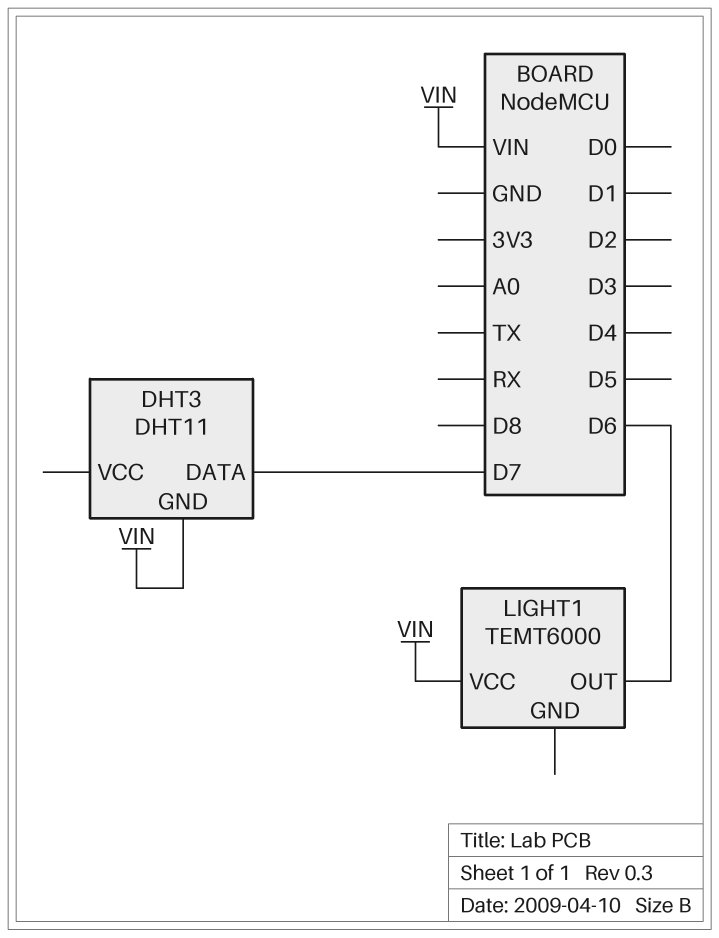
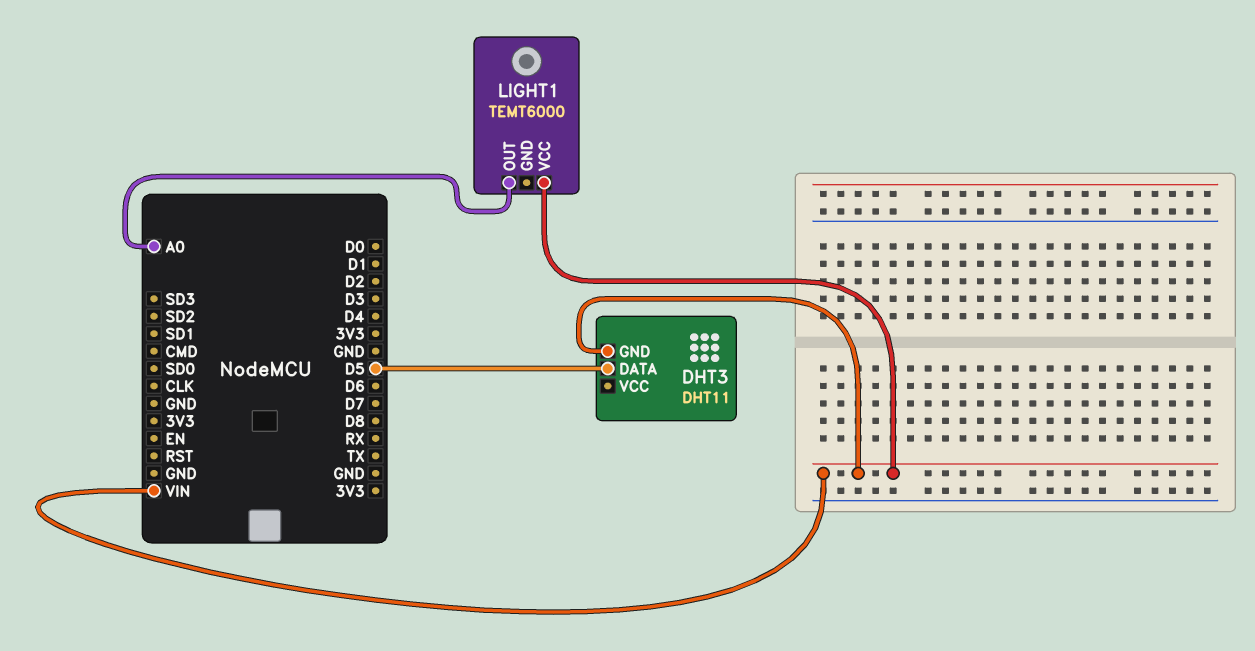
DHT3 pin DATA: D7 -> D5
LIGHT1 pin OUT: D6 -> A0

